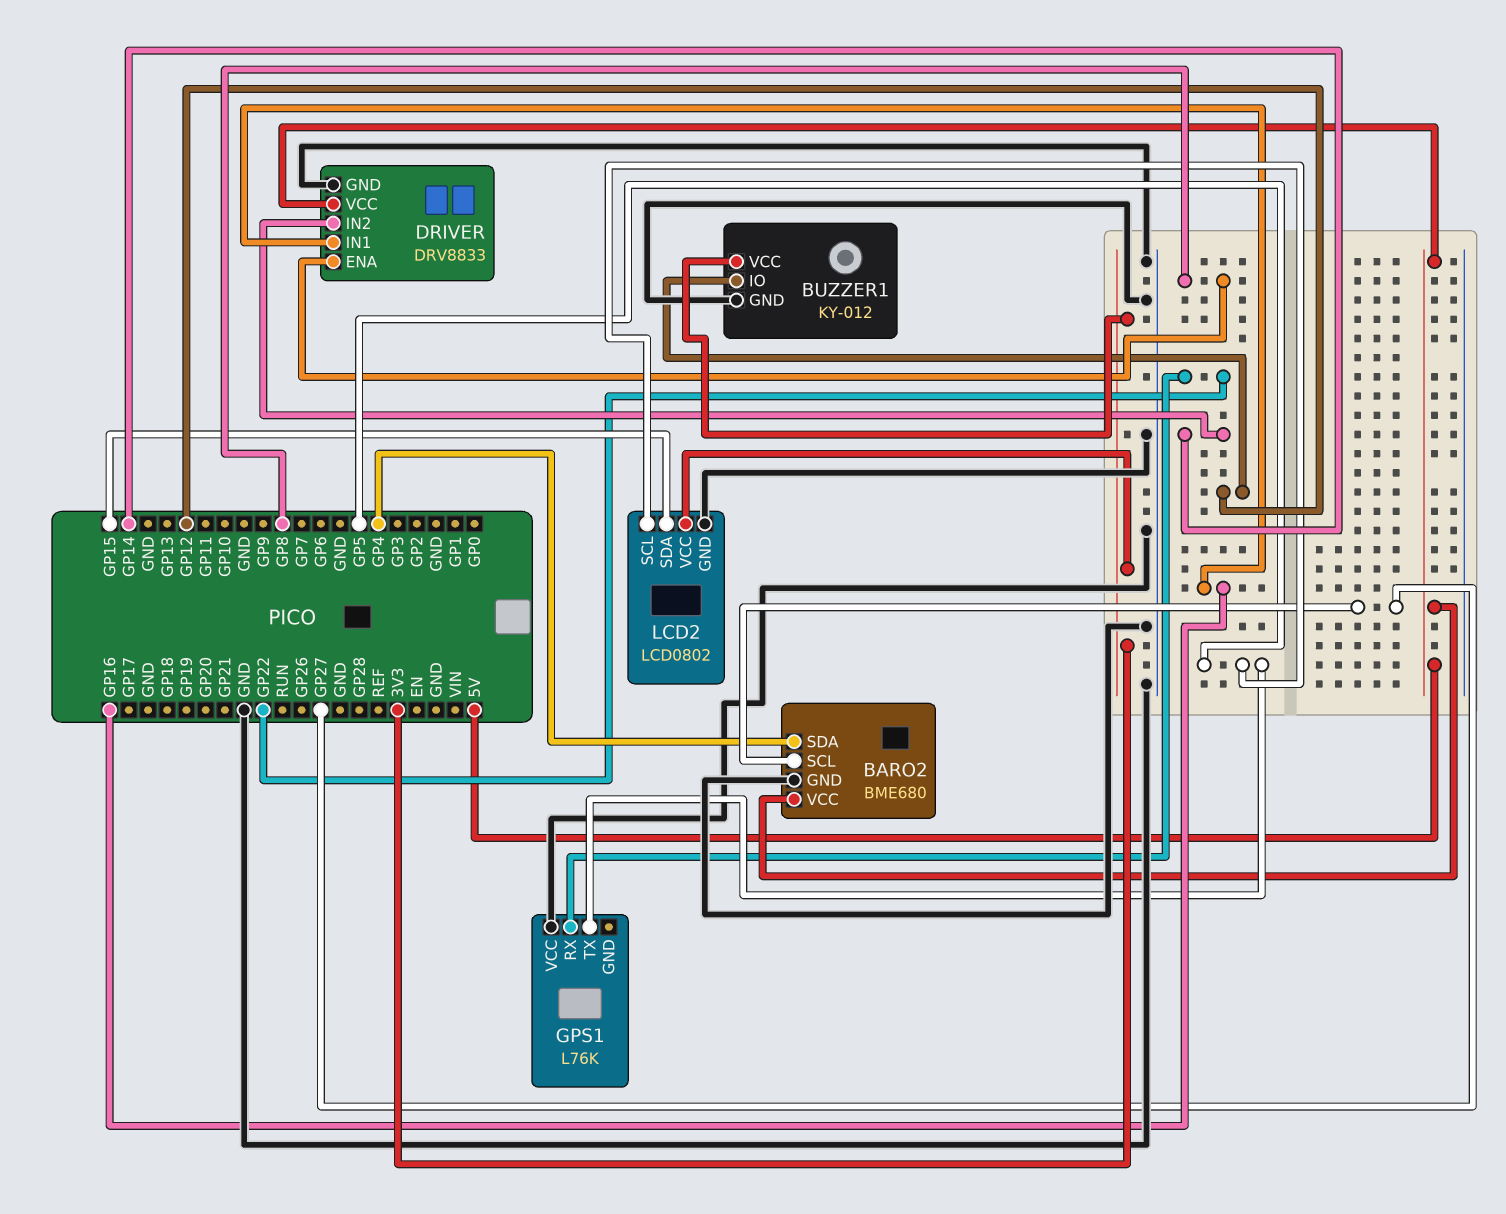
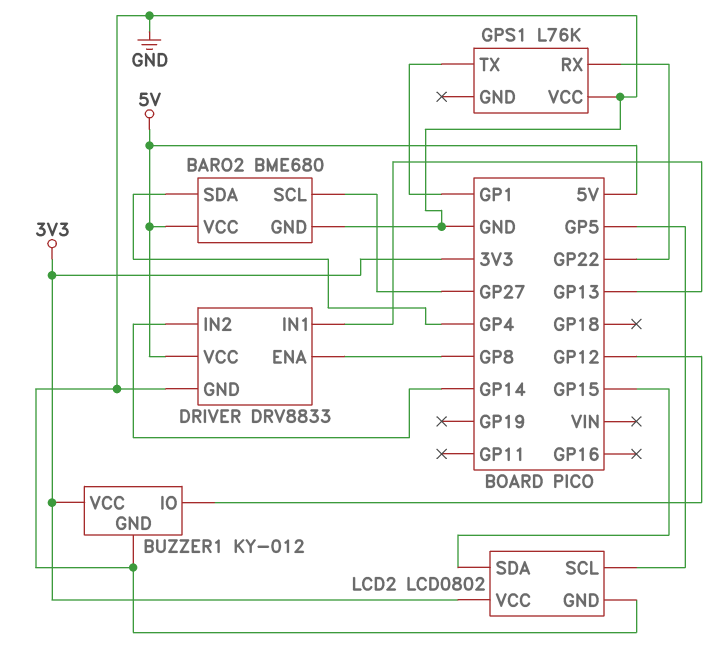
DRIVER pin IN1: GP16 -> GP13
GPS1 pin TX: GP5 -> GP1

